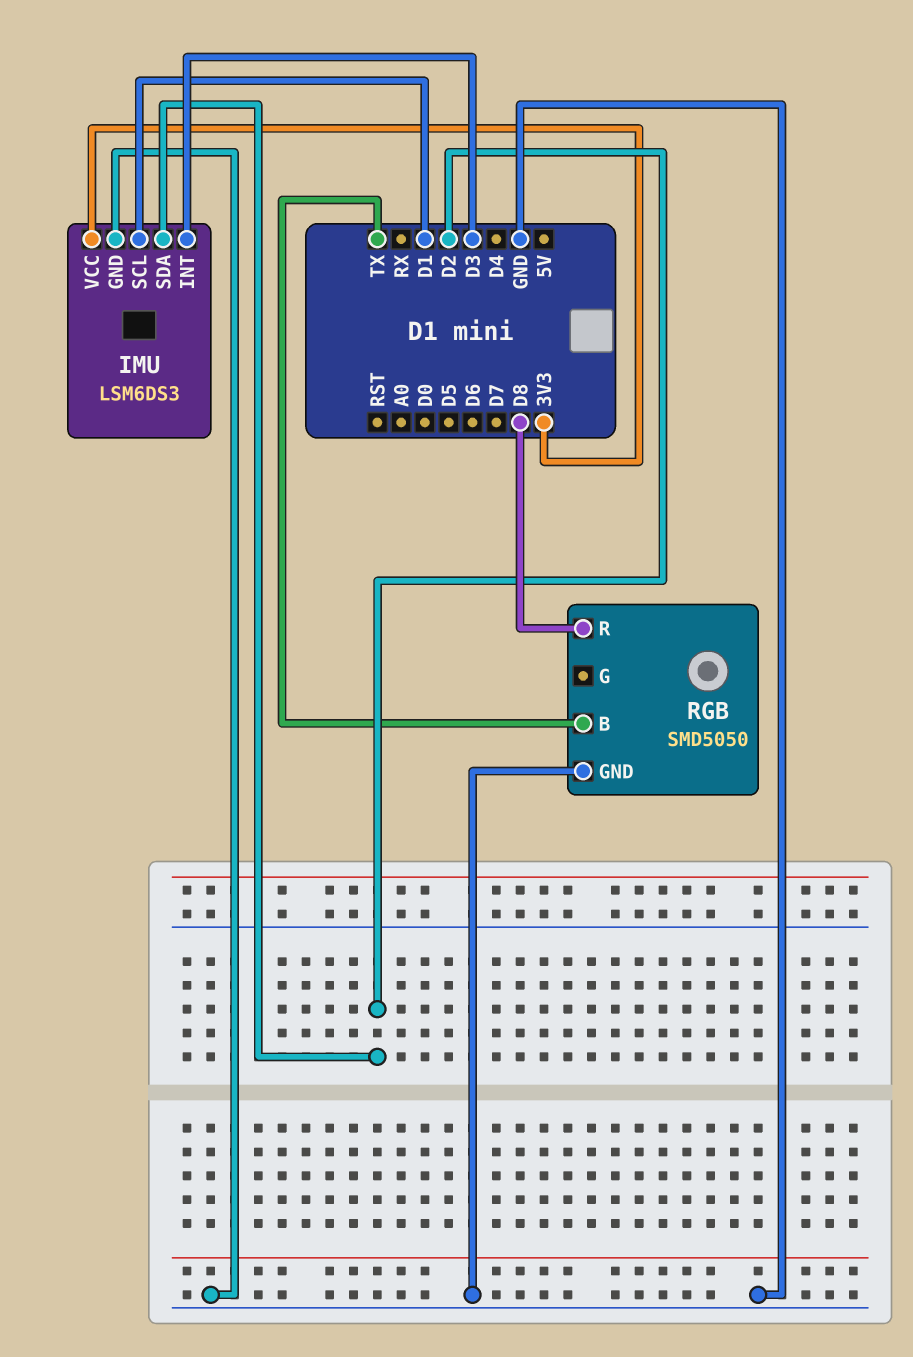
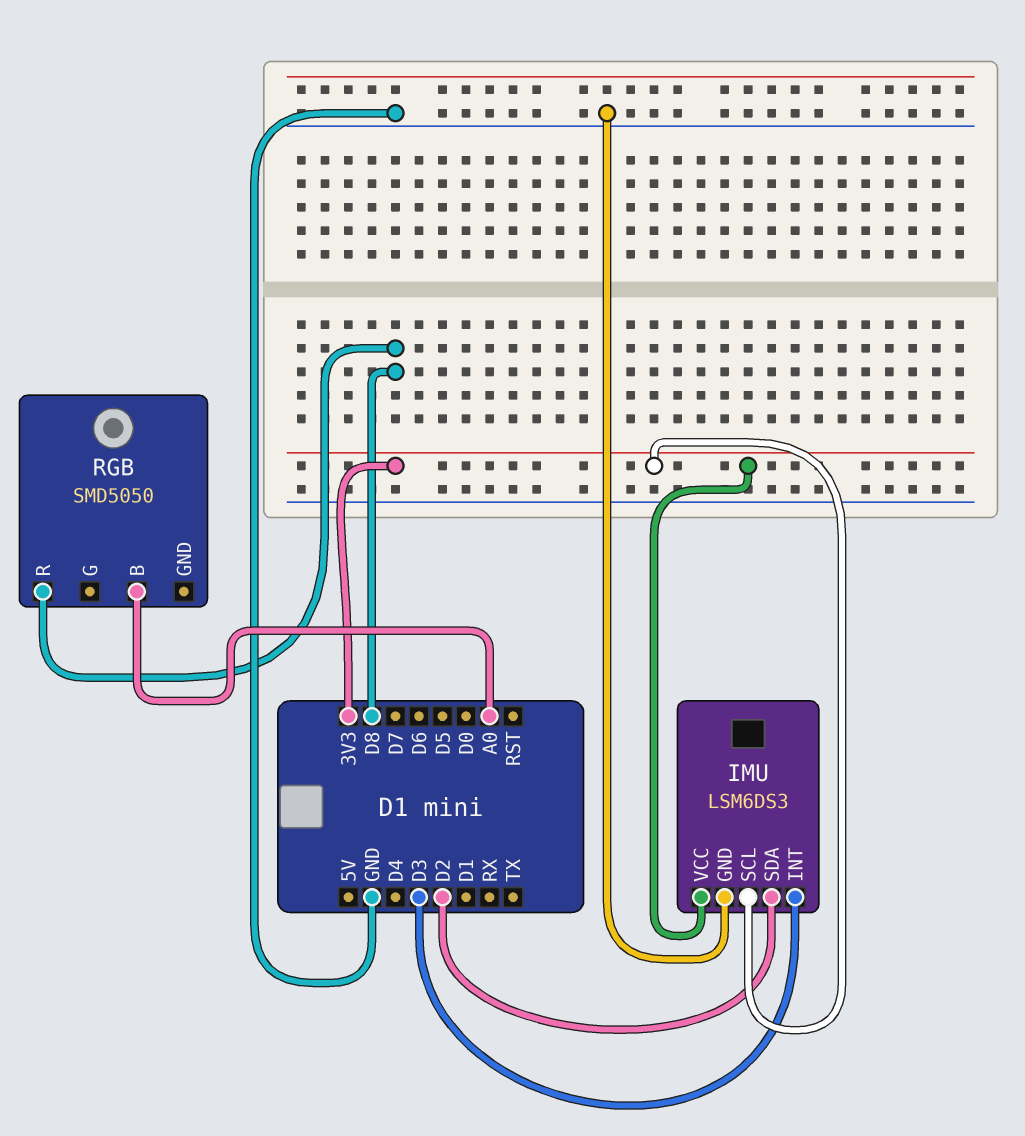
IMU pin SCL: D1 -> 3V3
RGB pin B: TX -> A0
RGB pin GND: GND -> none

